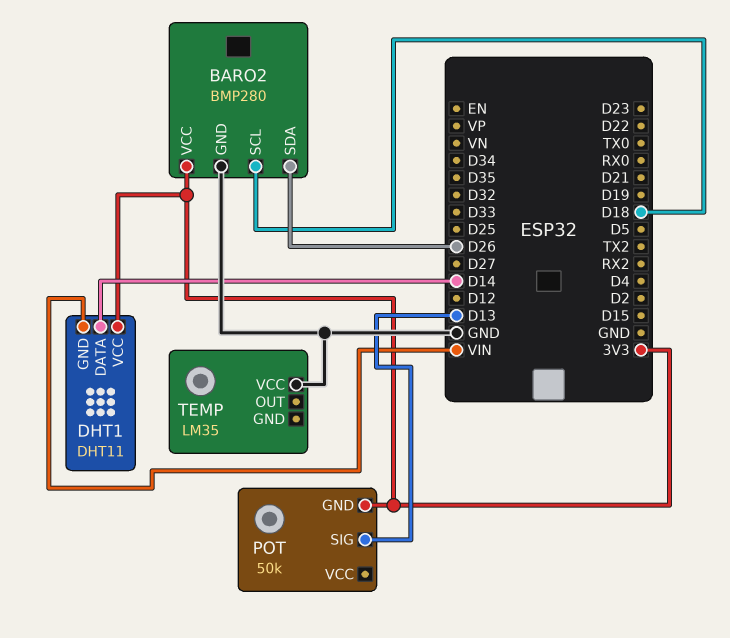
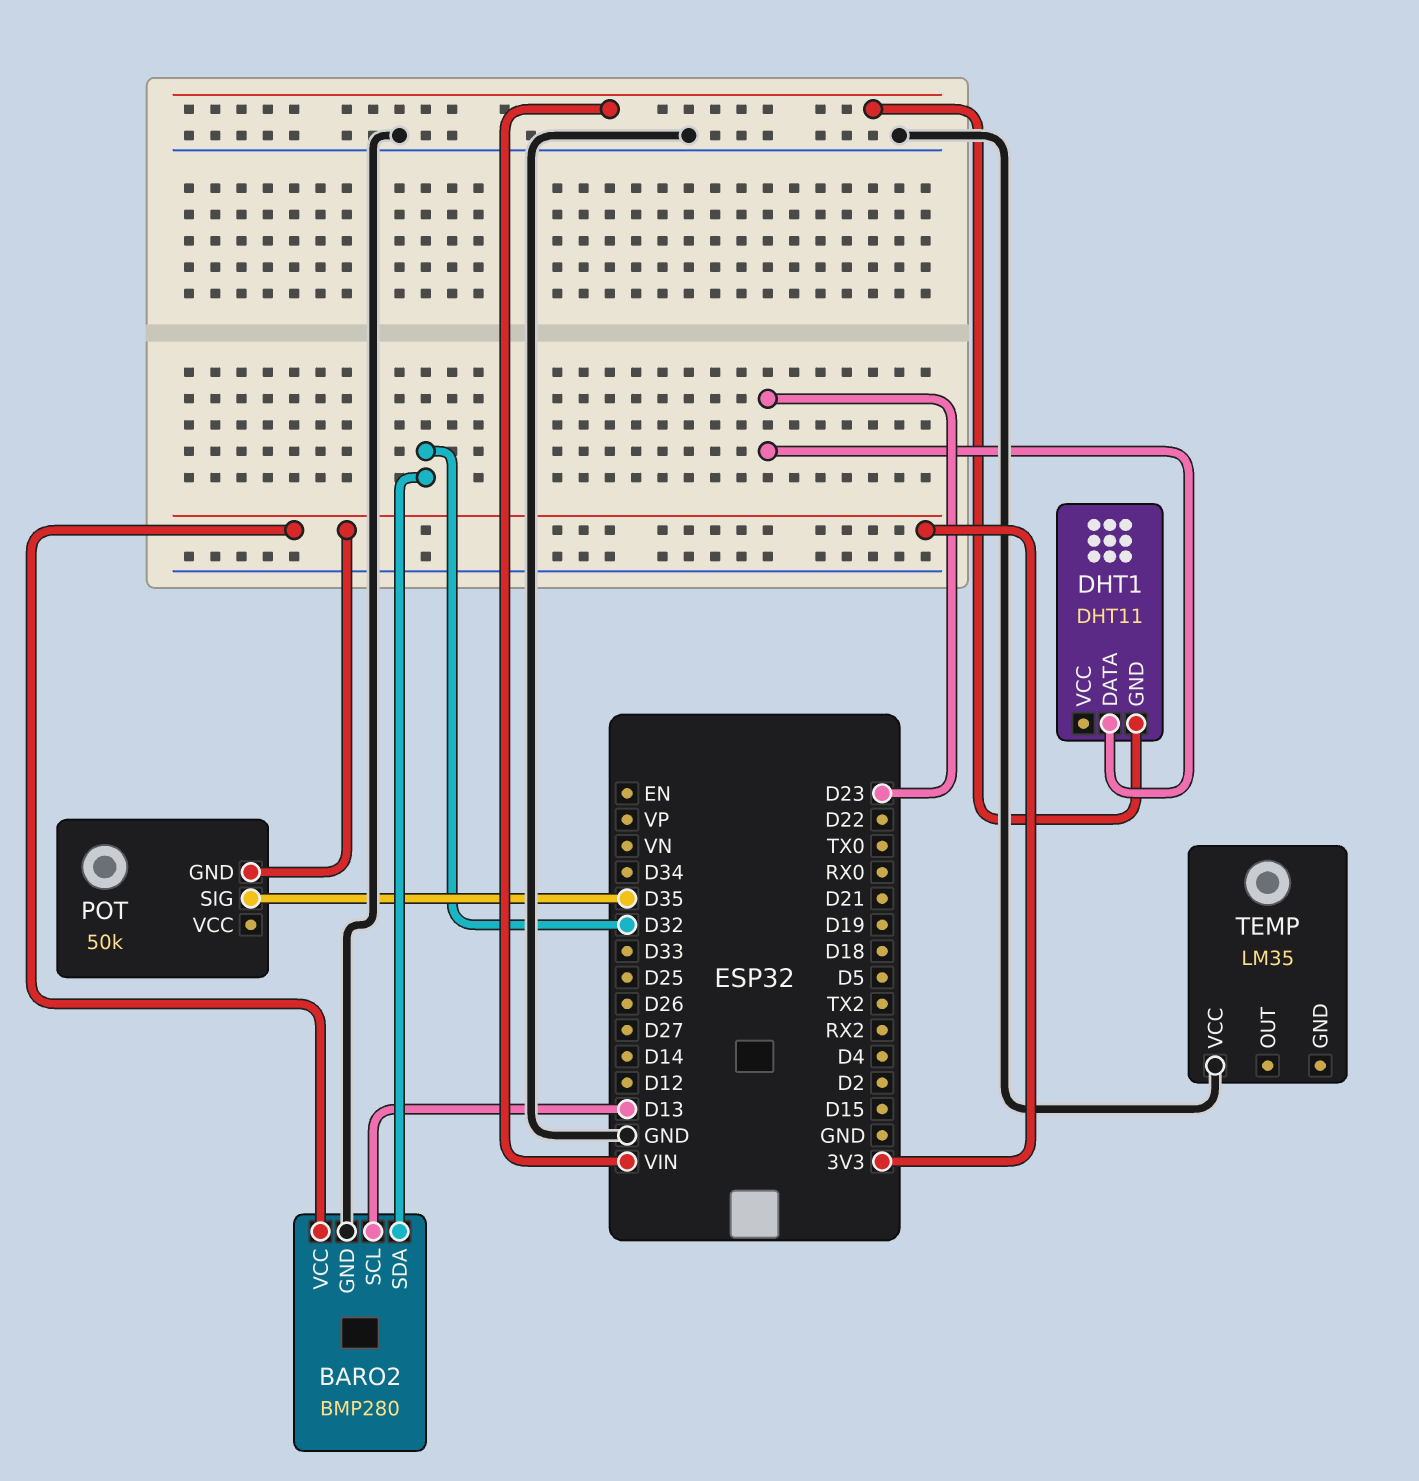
BARO2 pin SCL: D18 -> D13
BARO2 pin SDA: D26 -> D32
DHT1 pin DATA: D14 -> D23
DHT1 pin VCC: 3V3 -> none
POT pin SIG: D13 -> D35

